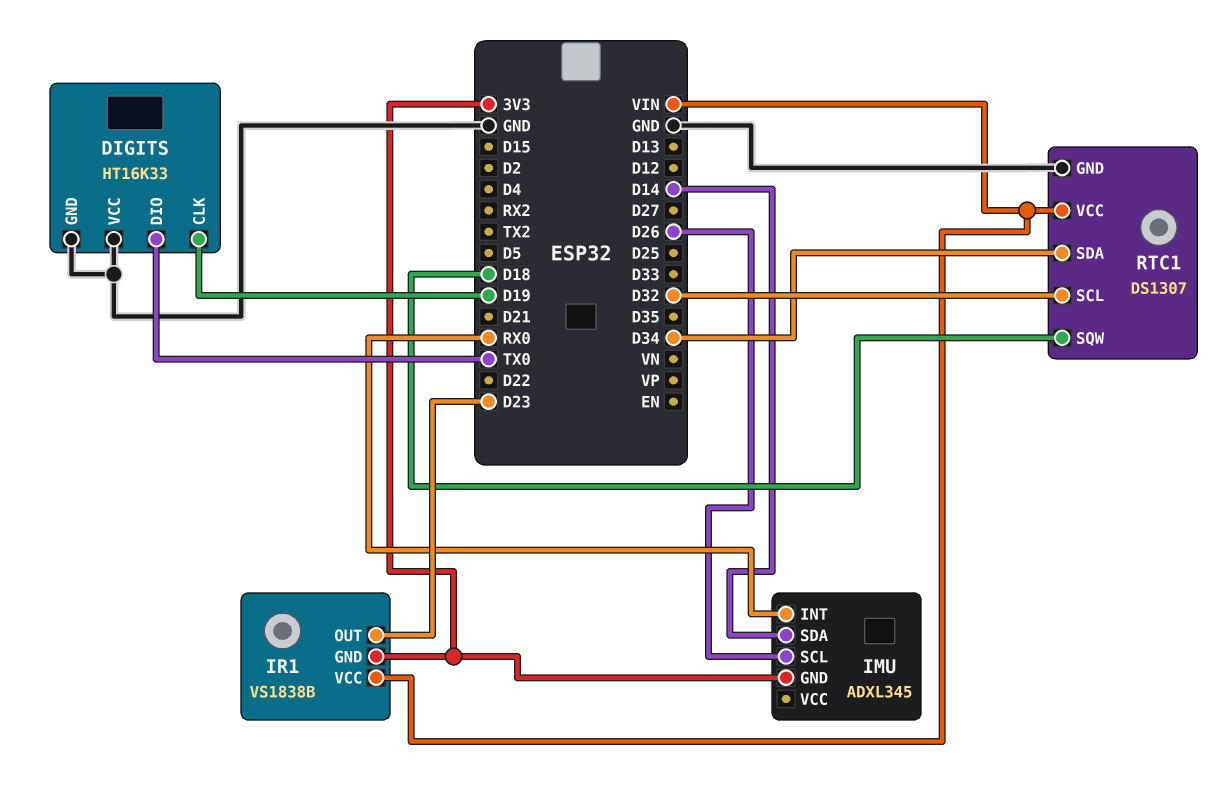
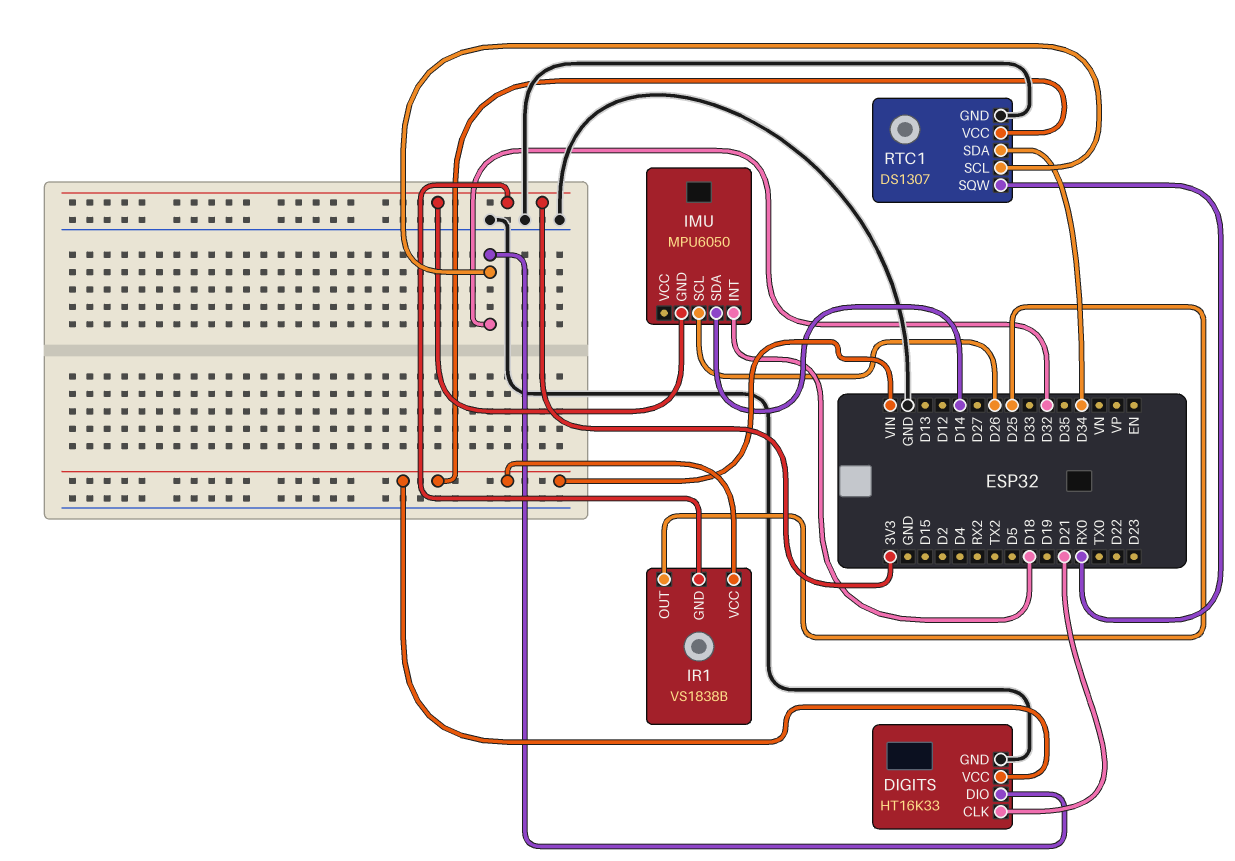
DIGITS pin CLK: D19 -> D21
DIGITS pin DIO: TX0 -> D32
DIGITS pin VCC: GND -> VIN
IMU: ADXL345 -> MPU6050
IMU pin INT: RX0 -> D18
IR1 pin OUT: D23 -> D25
RTC1 pin SQW: D18 -> RX0

